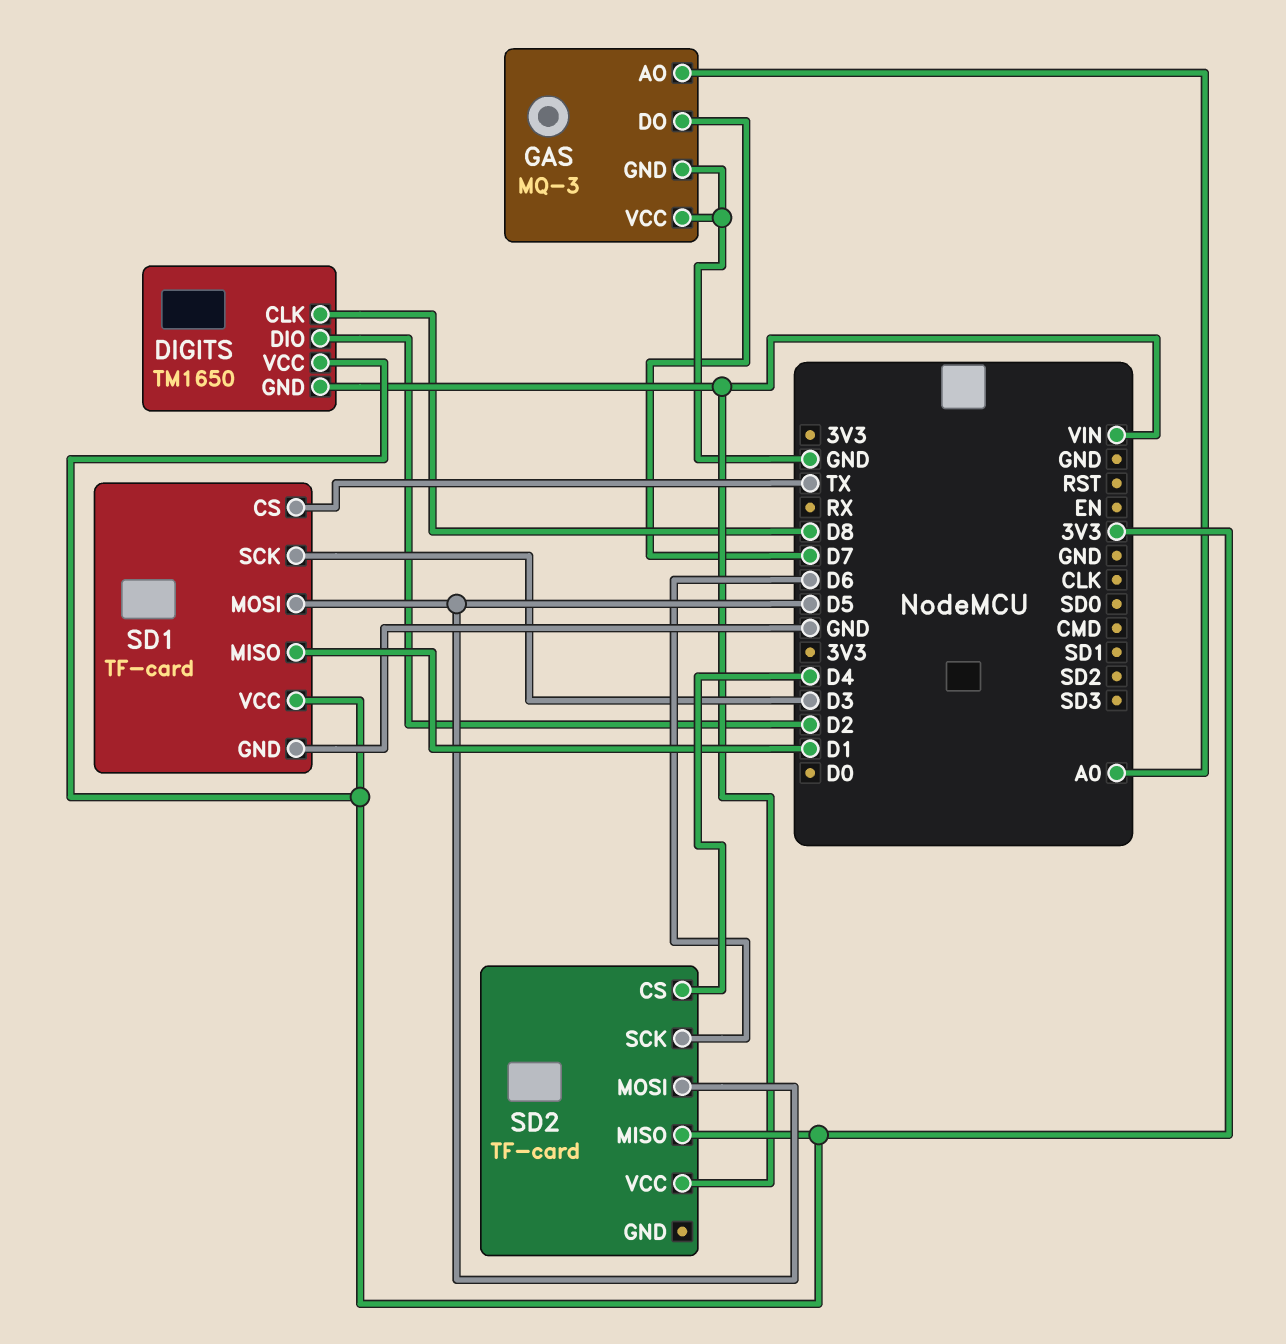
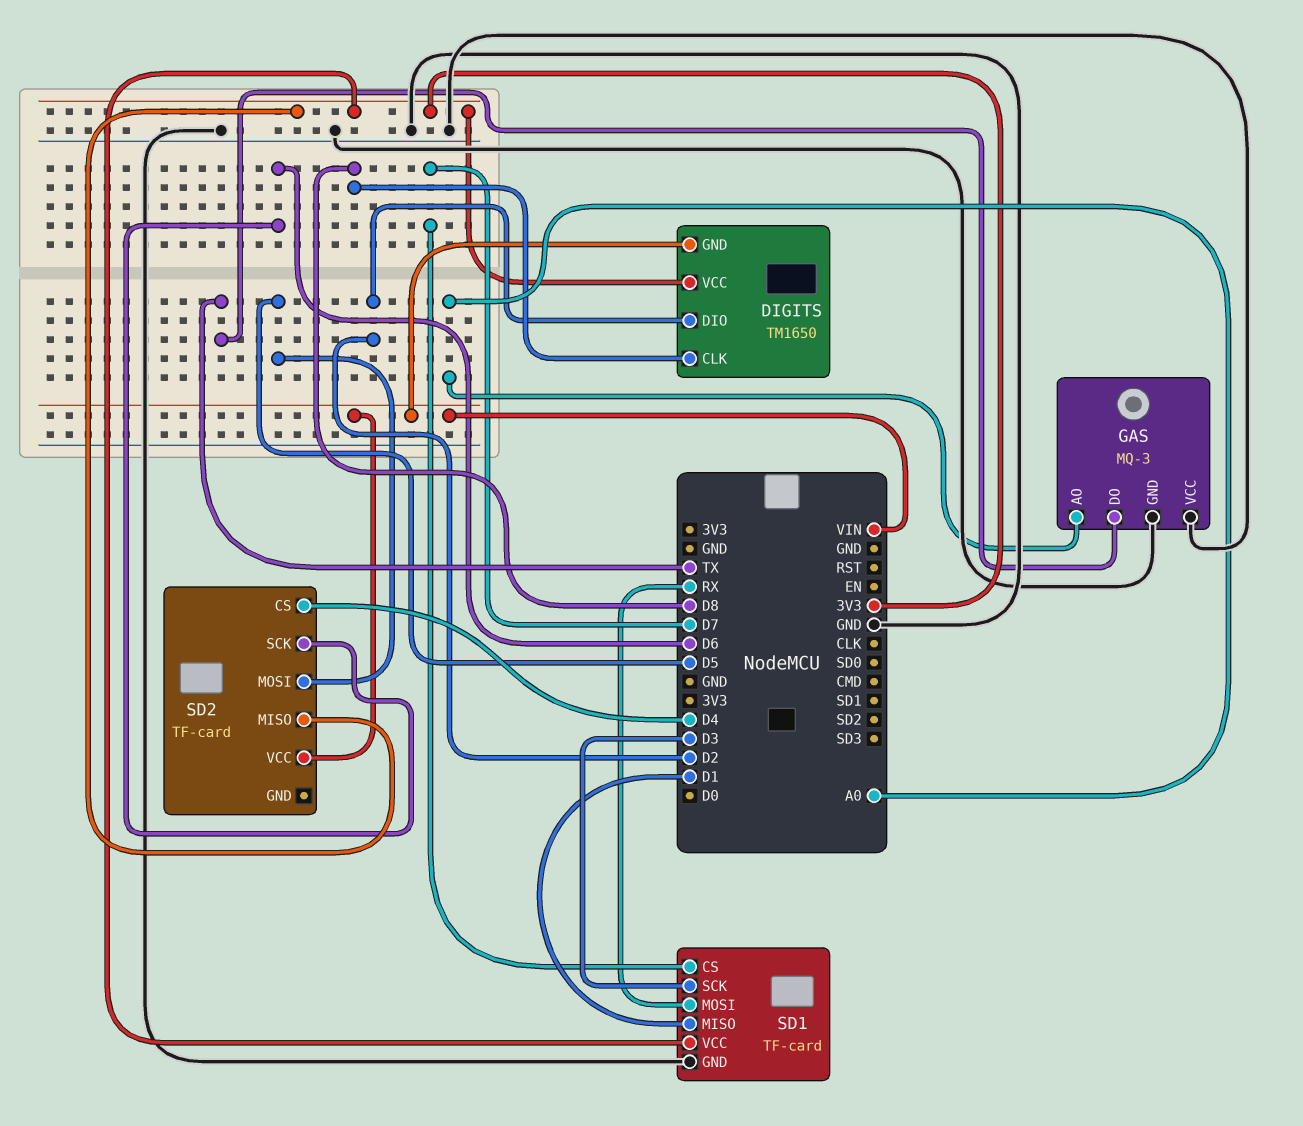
GAS pin DO: D7 -> TX
SD1 pin CS: TX -> D7
SD1 pin MOSI: D5 -> RX

